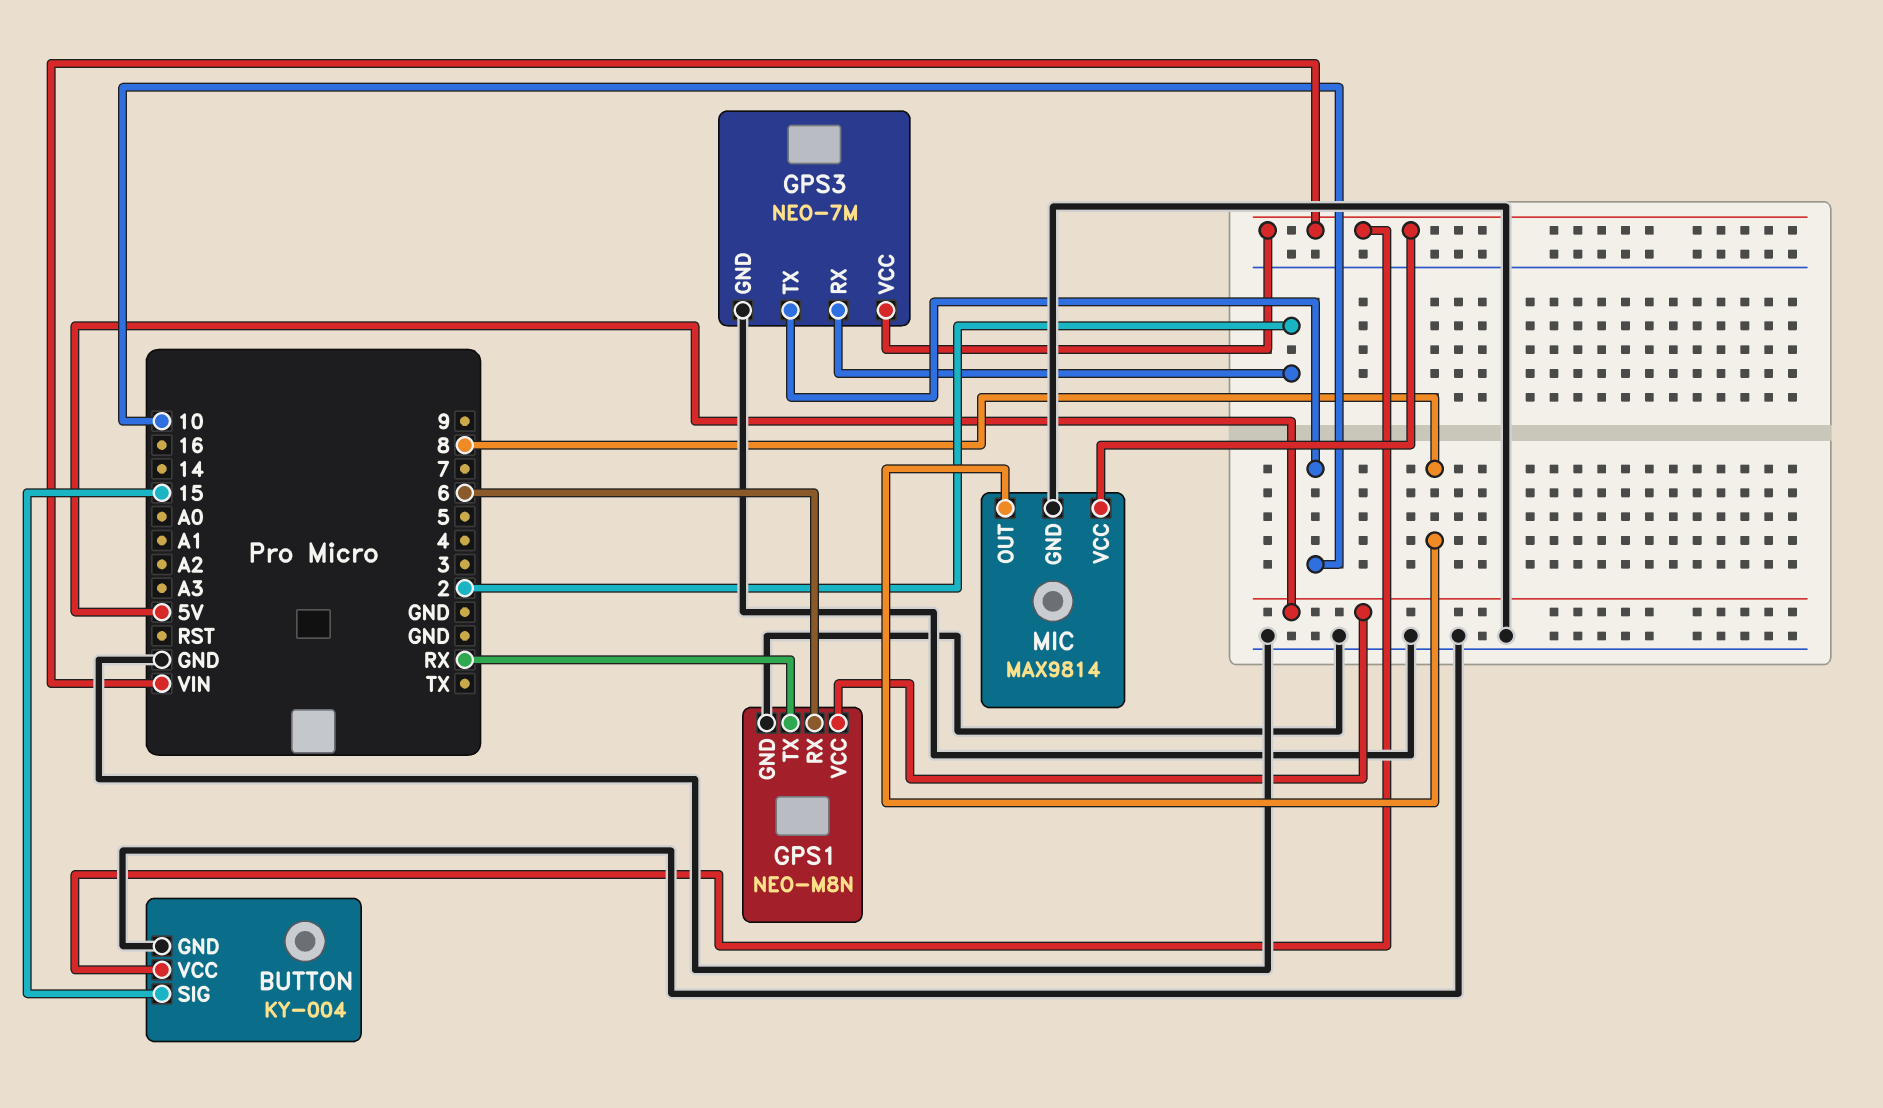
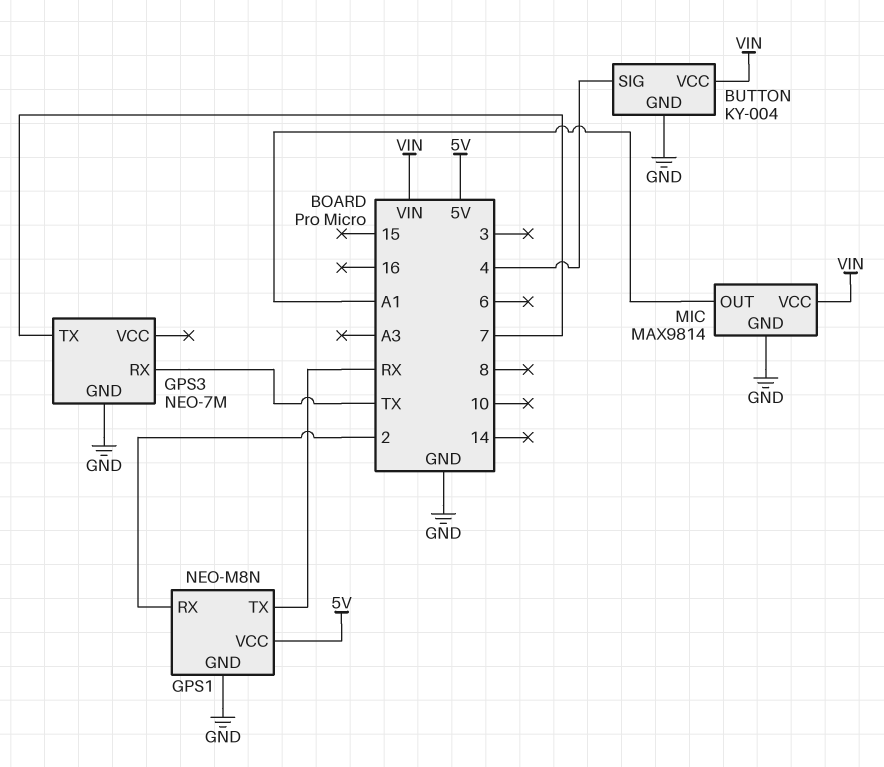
BUTTON pin SIG: 15 -> 4
GPS1 pin RX: 6 -> 2
GPS3 pin RX: 2 -> TX
GPS3 pin TX: 10 -> 7
GPS3 pin VCC: VIN -> none
MIC pin OUT: 8 -> A1

